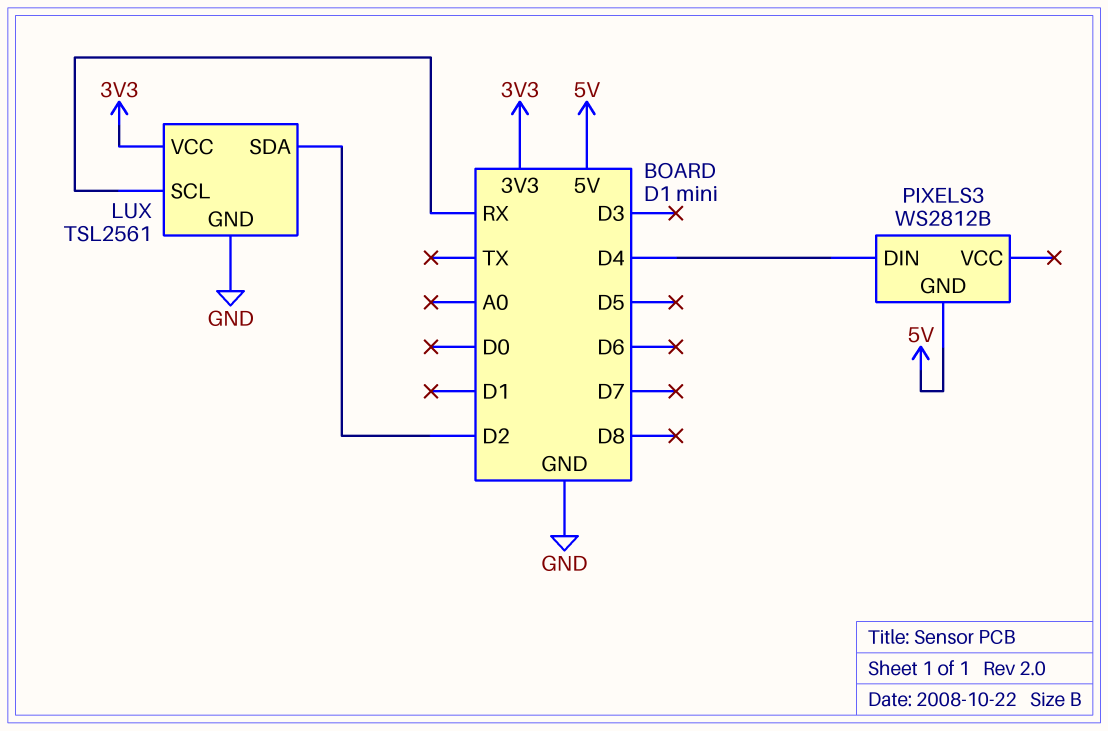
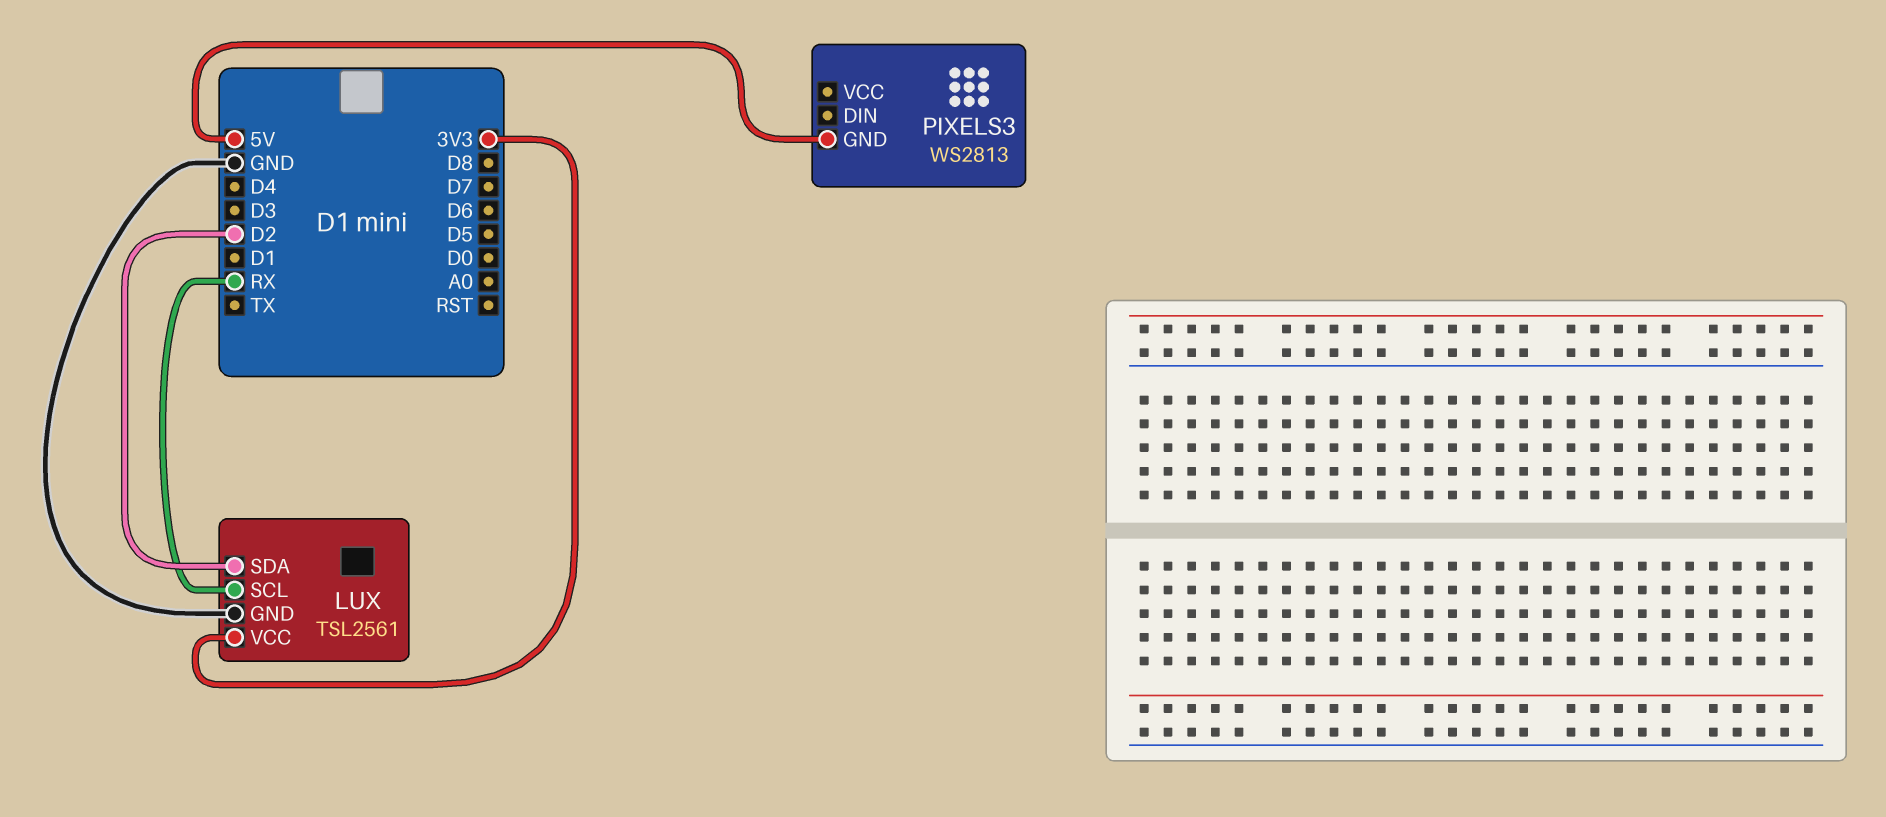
PIXELS3: WS2812B -> WS2813
PIXELS3 pin DIN: D4 -> none

